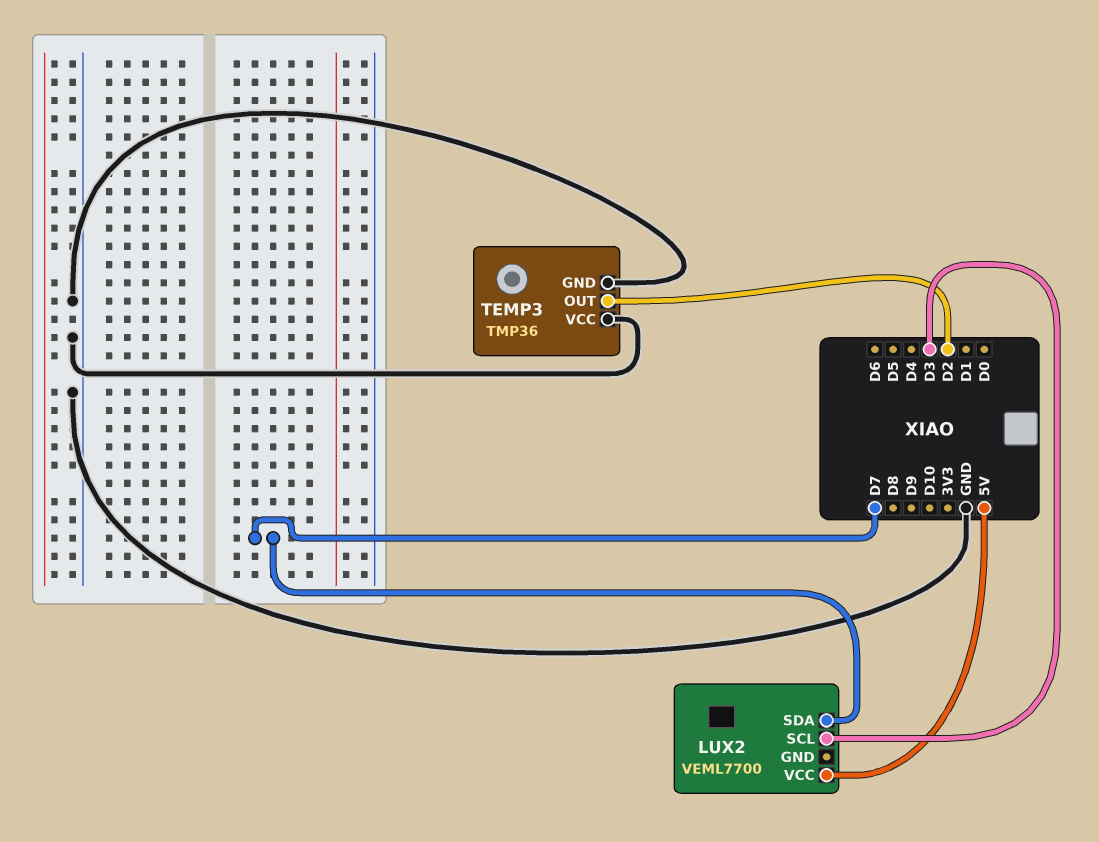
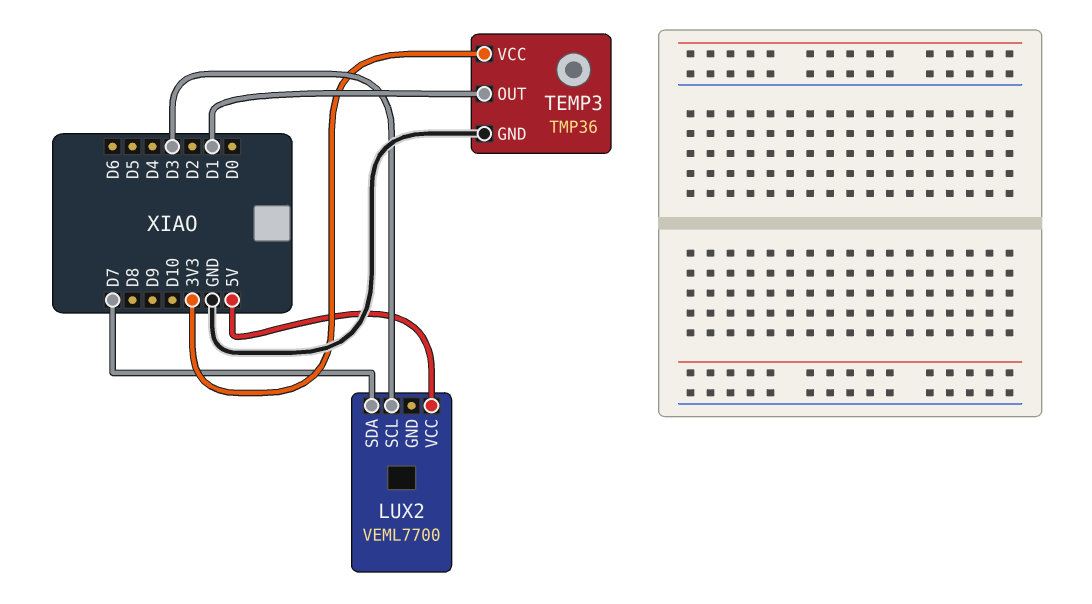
TEMP3 pin OUT: D2 -> D1
TEMP3 pin VCC: GND -> 3V3

